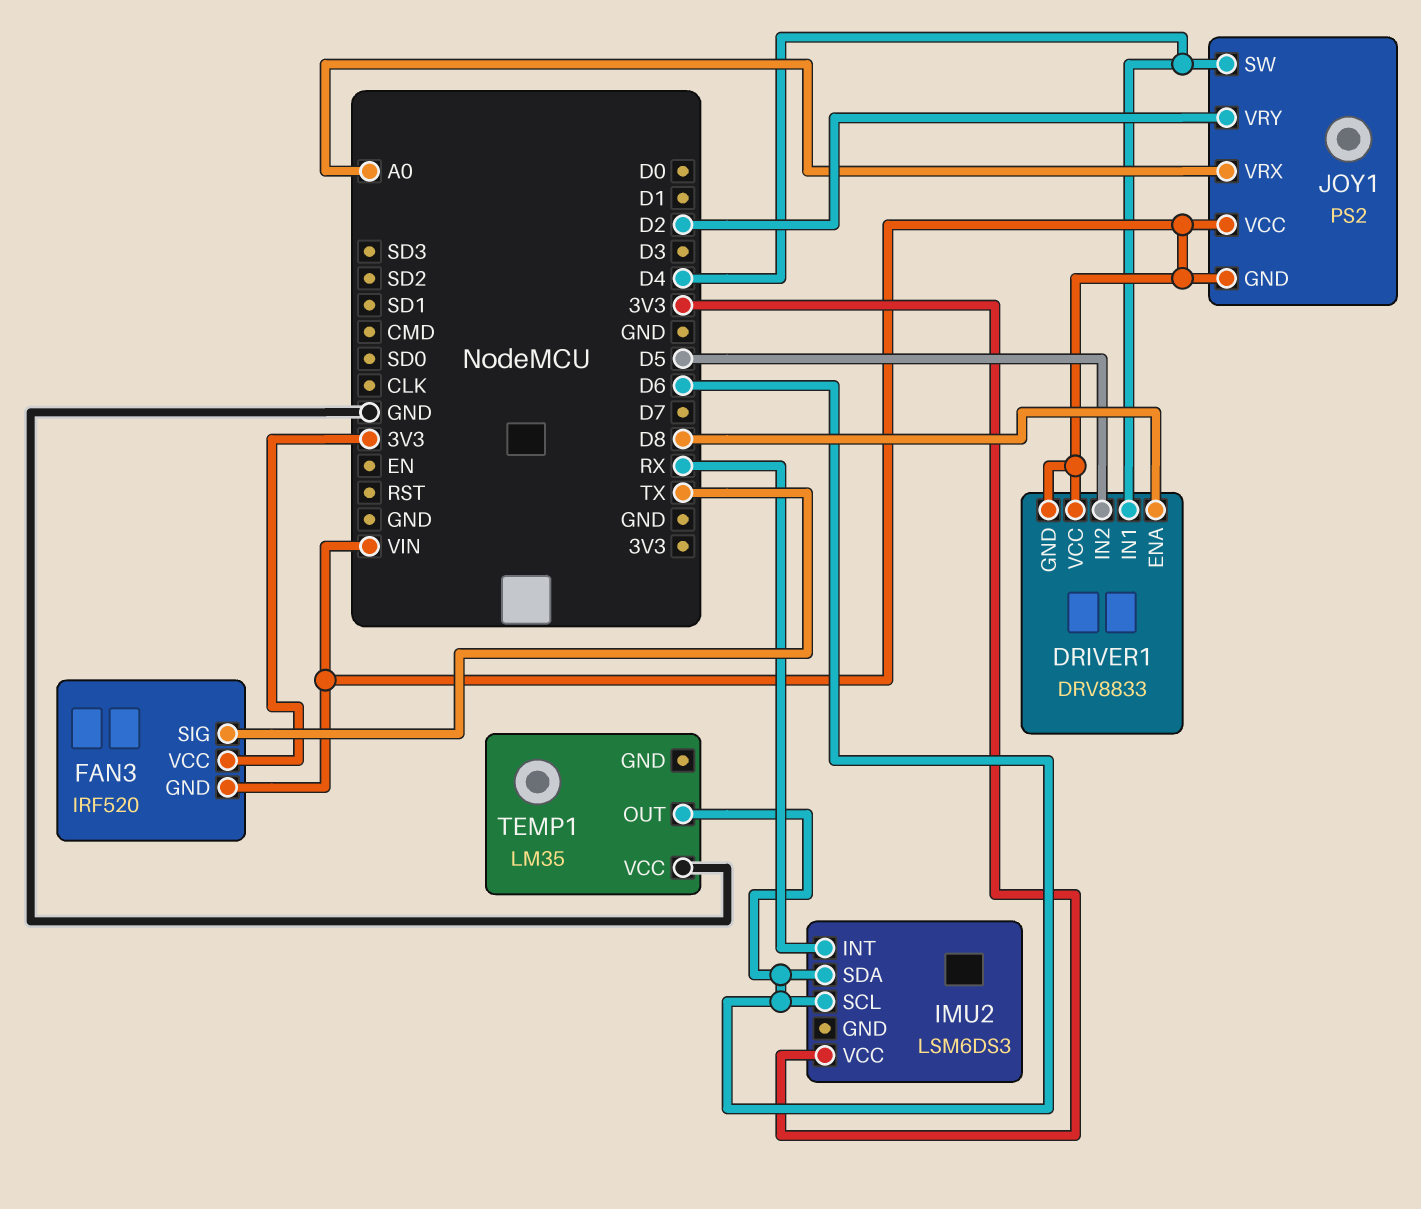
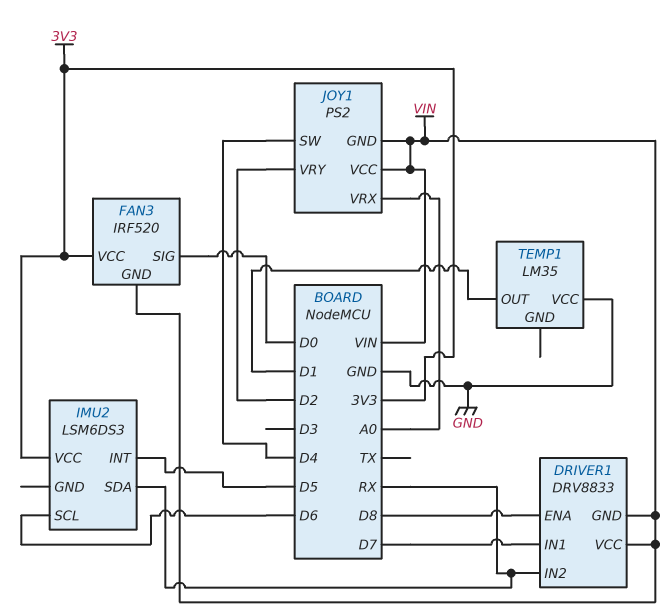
DRIVER1 pin IN1: D4 -> D7
DRIVER1 pin IN2: D5 -> RX
FAN3 pin SIG: TX -> D0
IMU2 pin INT: RX -> D5
IMU2 pin SDA: D6 -> RX
TEMP1 pin OUT: D6 -> D1

